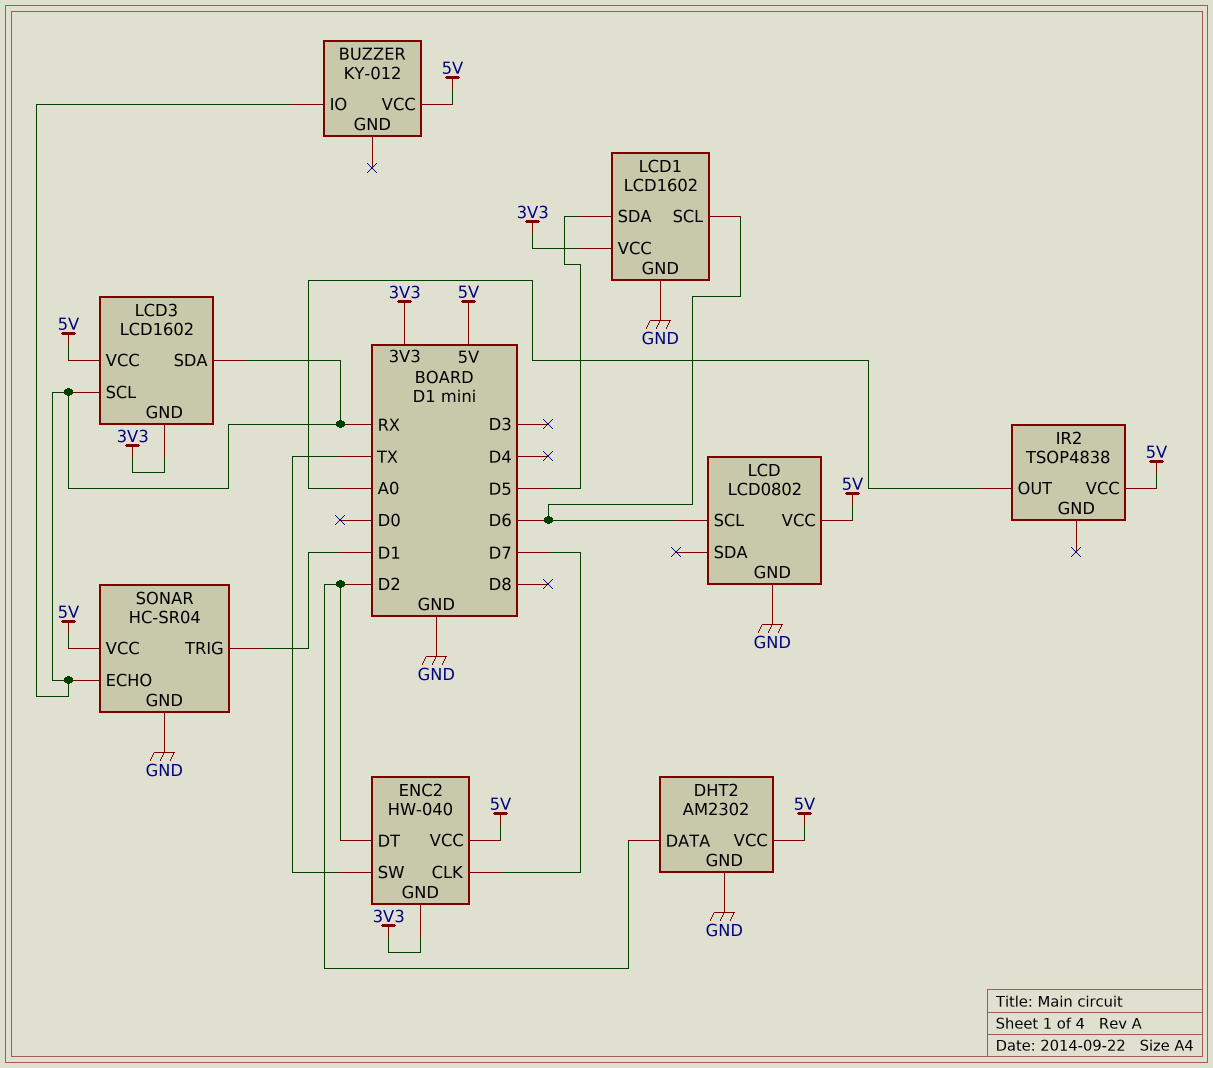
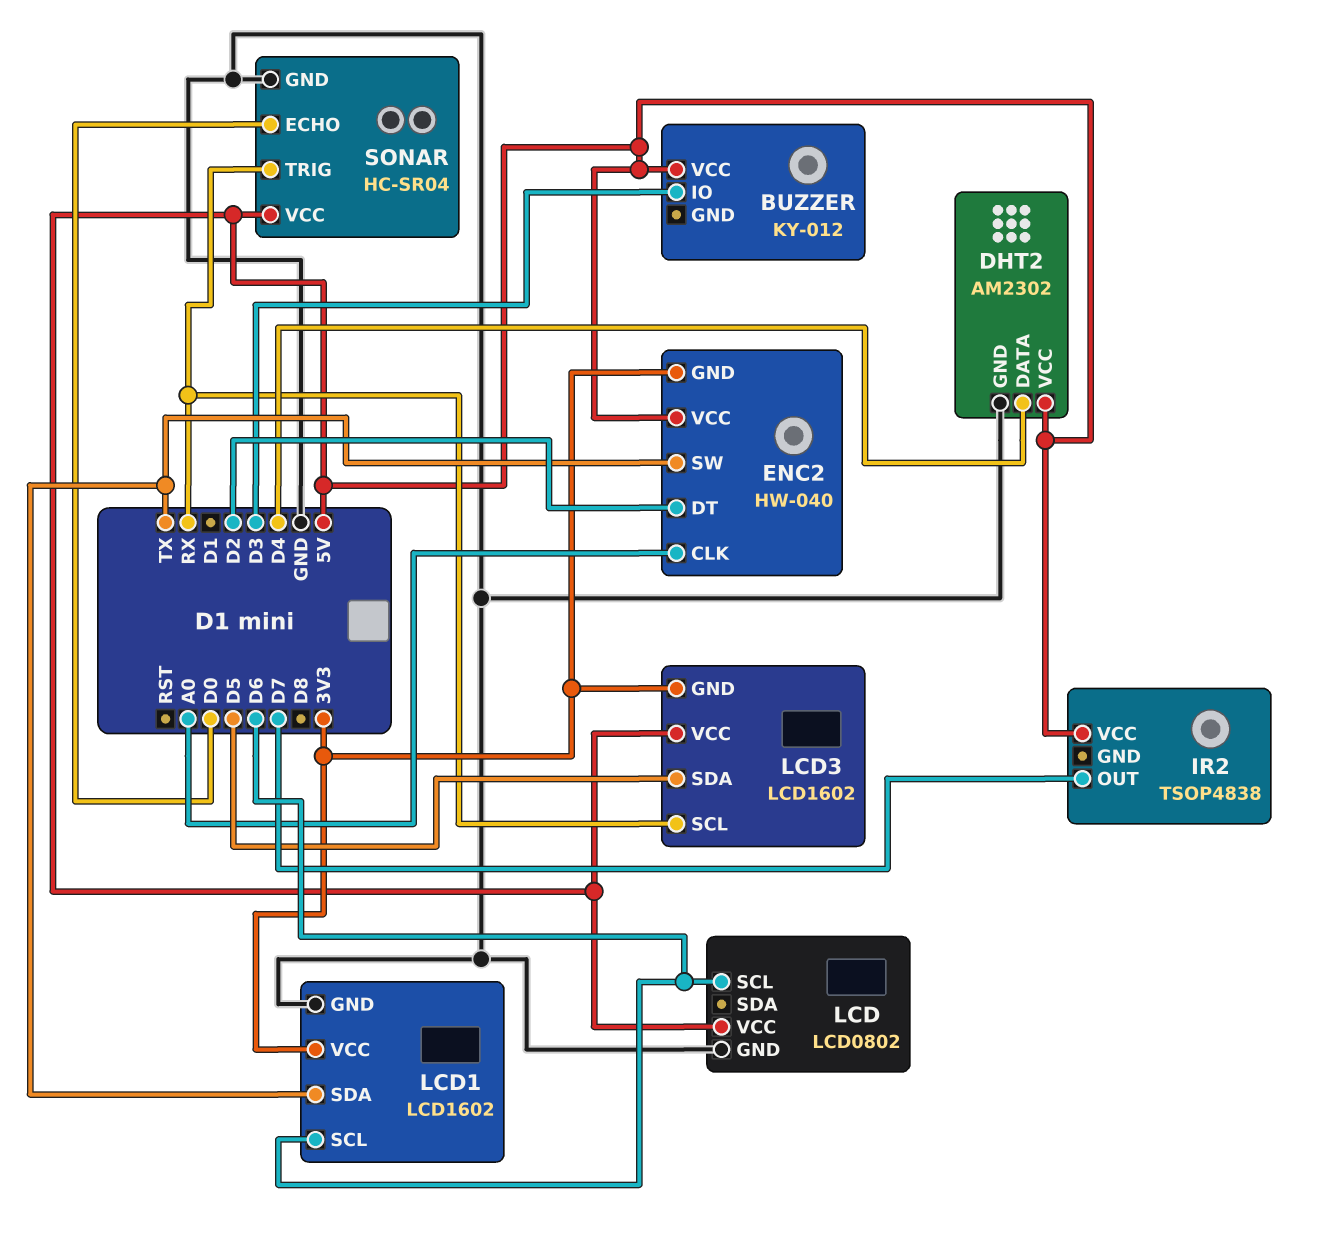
BUZZER pin IO: RX -> D3
DHT2 pin DATA: D2 -> D4
ENC2 pin CLK: D7 -> A0
IR2 pin OUT: A0 -> D7
LCD1 pin SDA: D5 -> TX
LCD3 pin SDA: RX -> D5
SONAR pin ECHO: RX -> D0
SONAR pin TRIG: D1 -> RX

